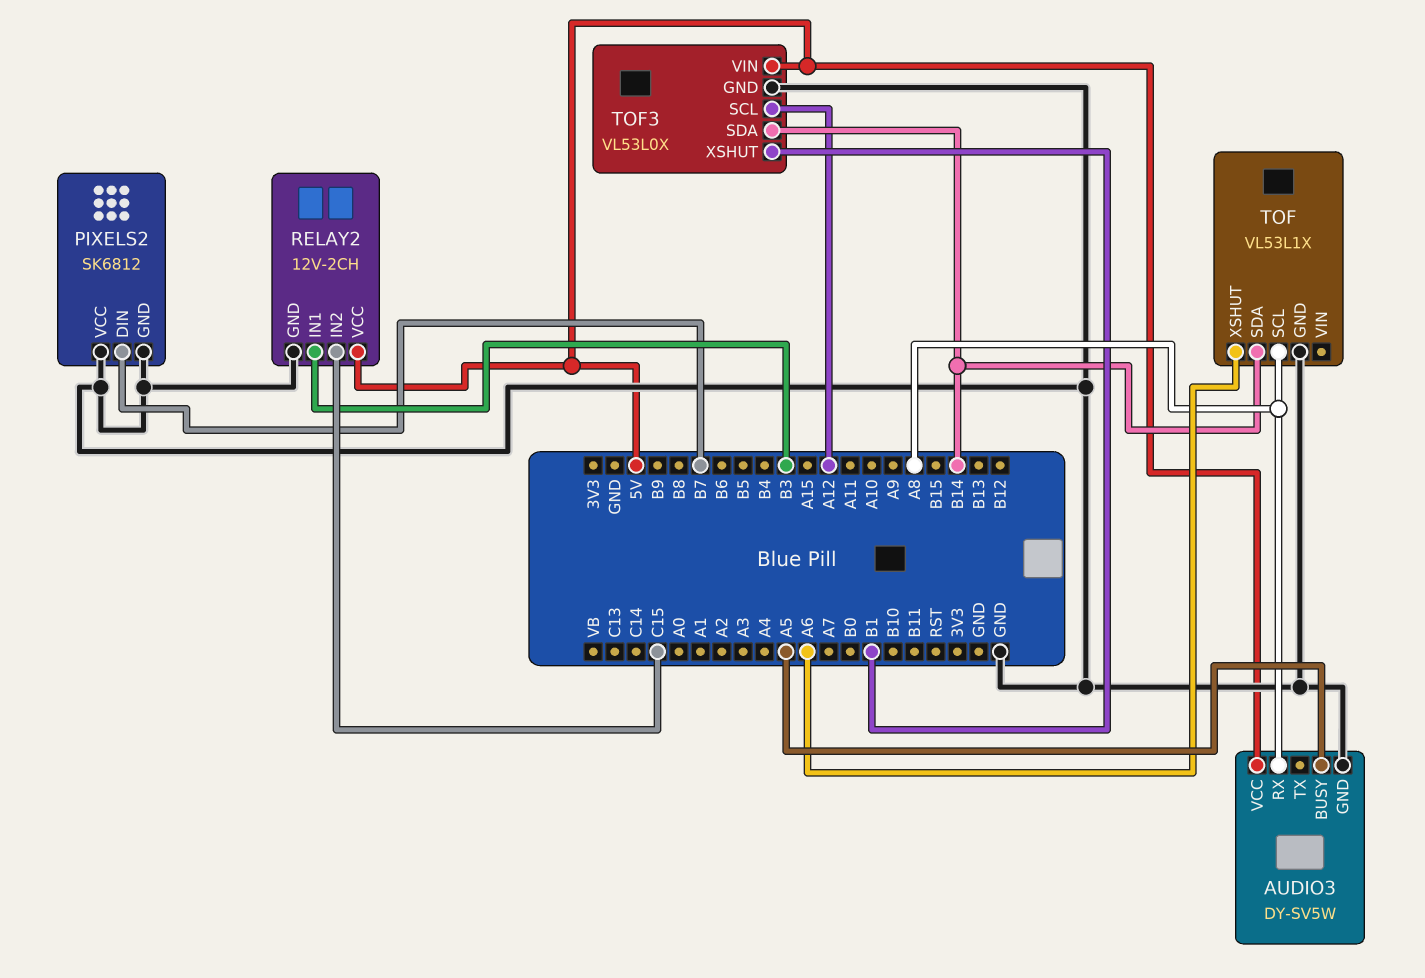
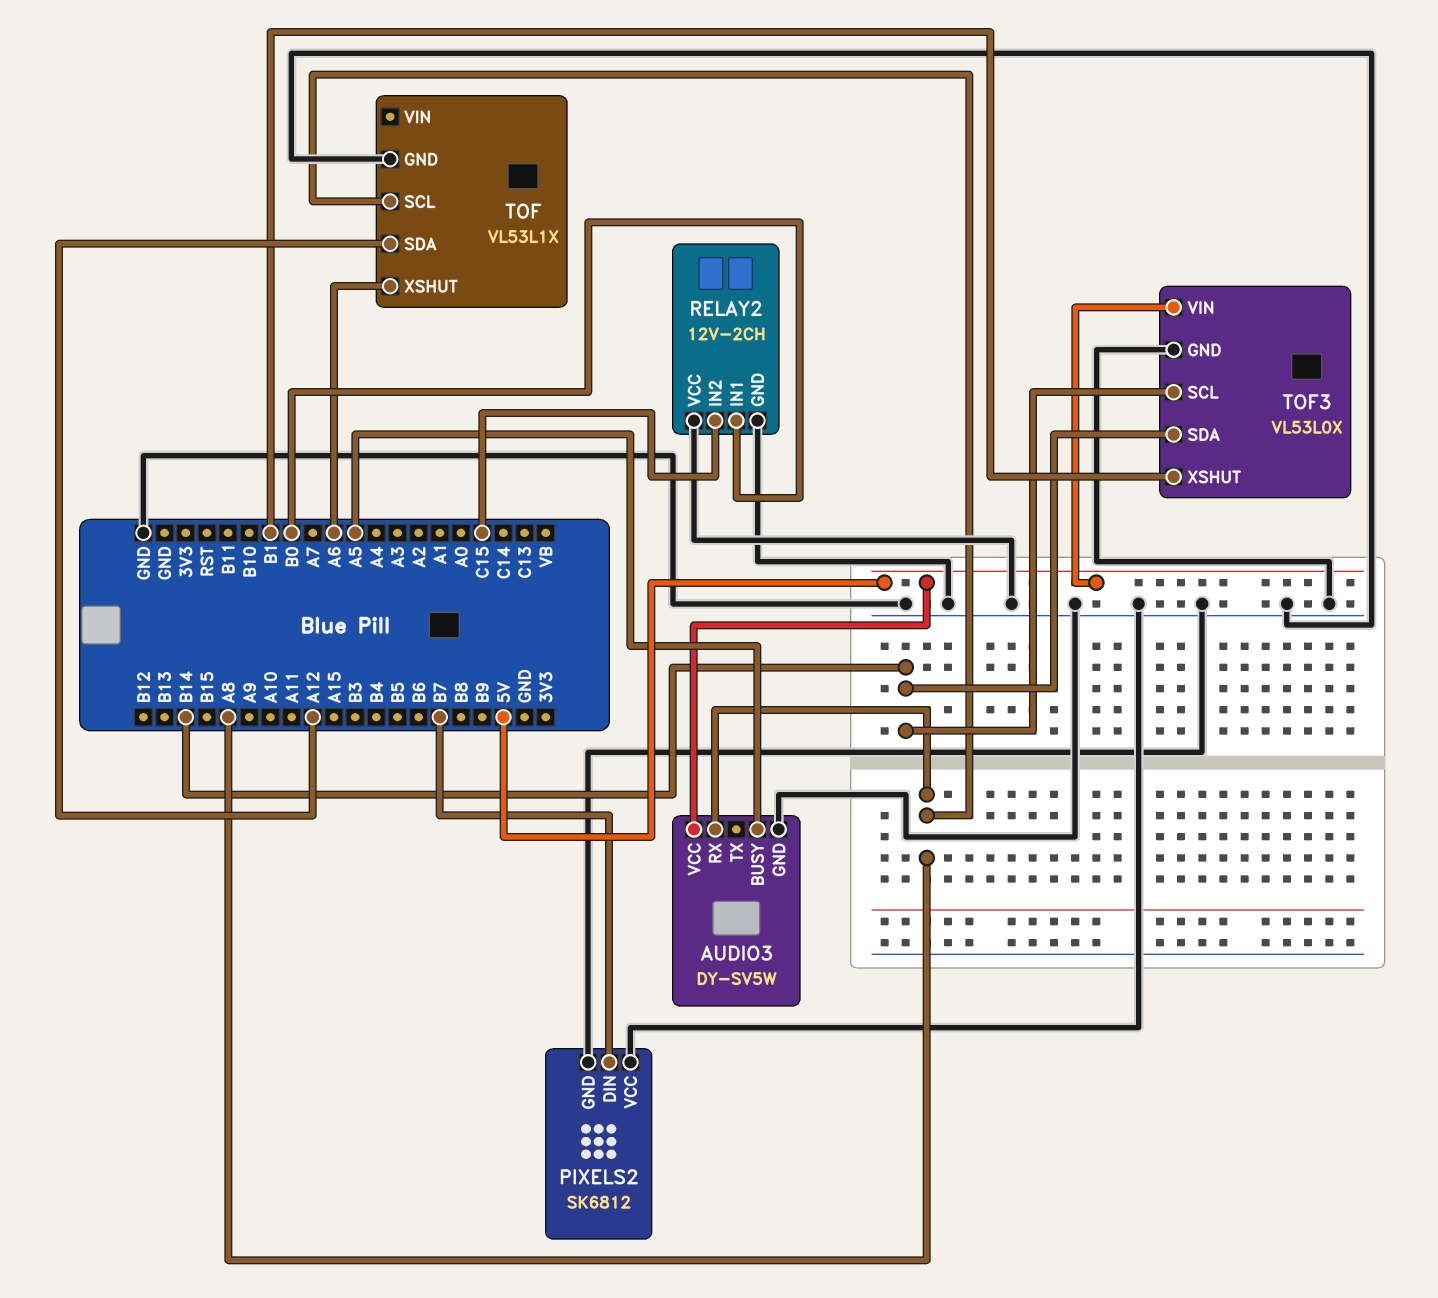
RELAY2 pin IN1: B3 -> B0
RELAY2 pin VCC: 5V -> GND
TOF pin SDA: B14 -> A12
TOF3 pin SCL: A12 -> B14

